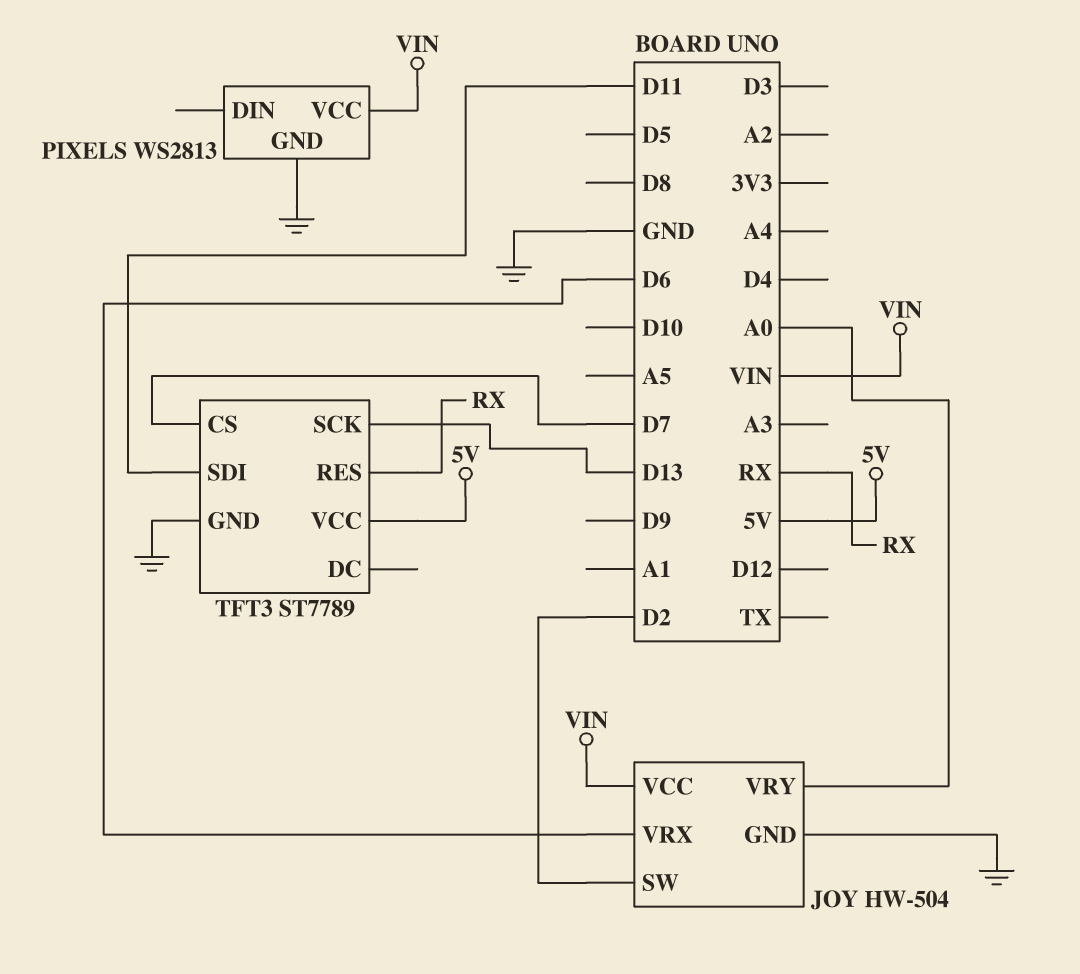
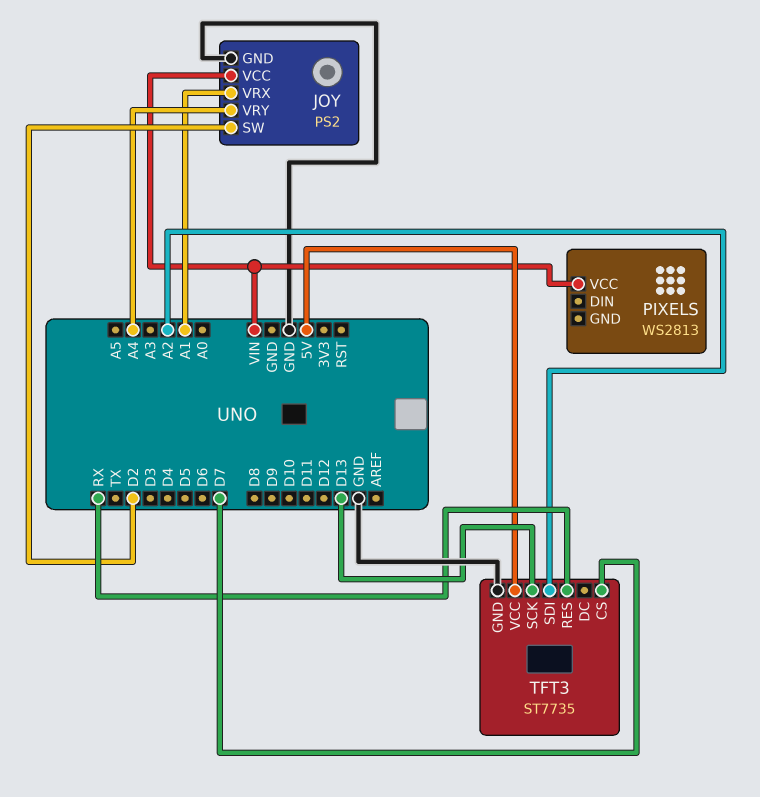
JOY: HW-504 -> PS2
JOY pin VRX: D6 -> A1
JOY pin VRY: A0 -> A4
PIXELS pin GND: GND -> none
TFT3: ST7789 -> ST7735
TFT3 pin SDI: D11 -> A2

